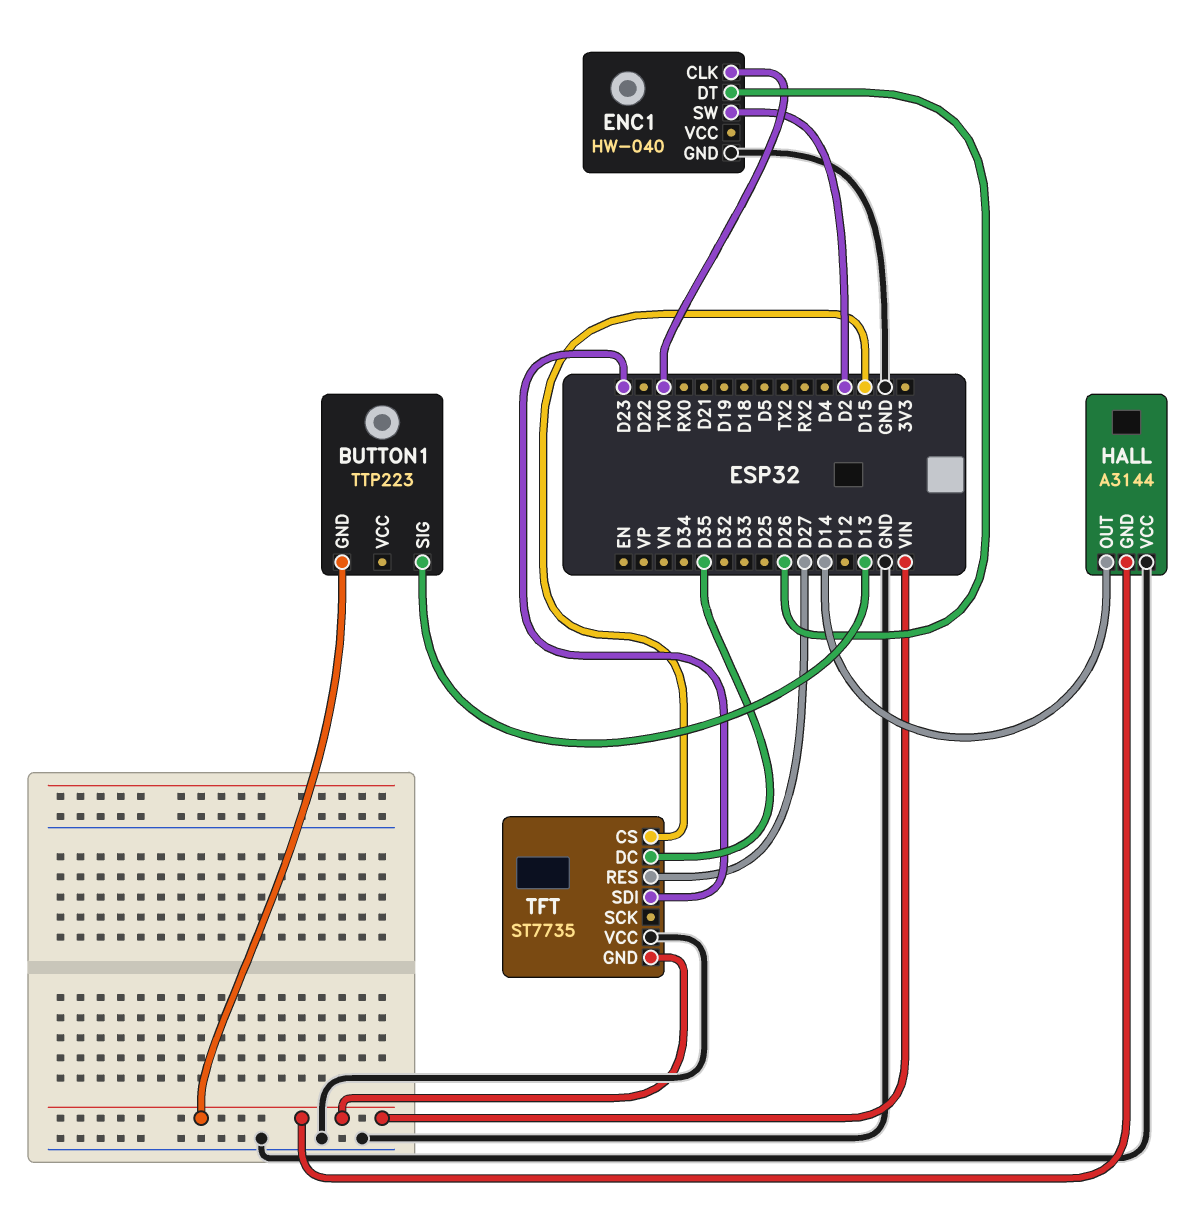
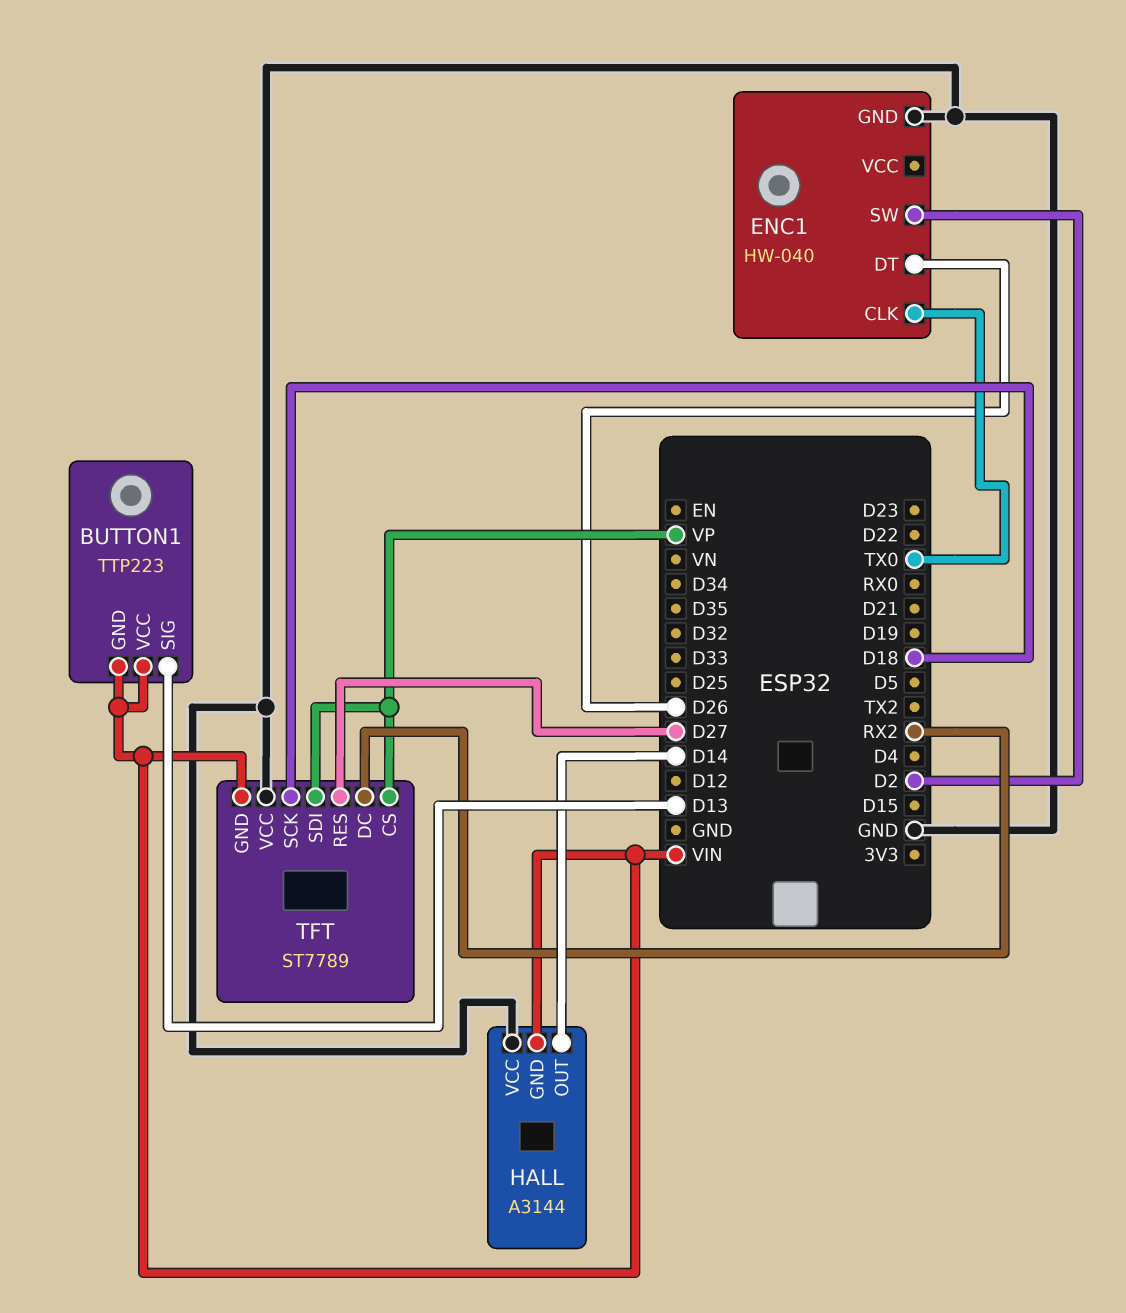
BUTTON1 pin VCC: none -> VIN
TFT: ST7735 -> ST7789
TFT pin CS: D15 -> VP
TFT pin DC: D35 -> RX2
TFT pin SCK: none -> D18
TFT pin SDI: D23 -> VP

